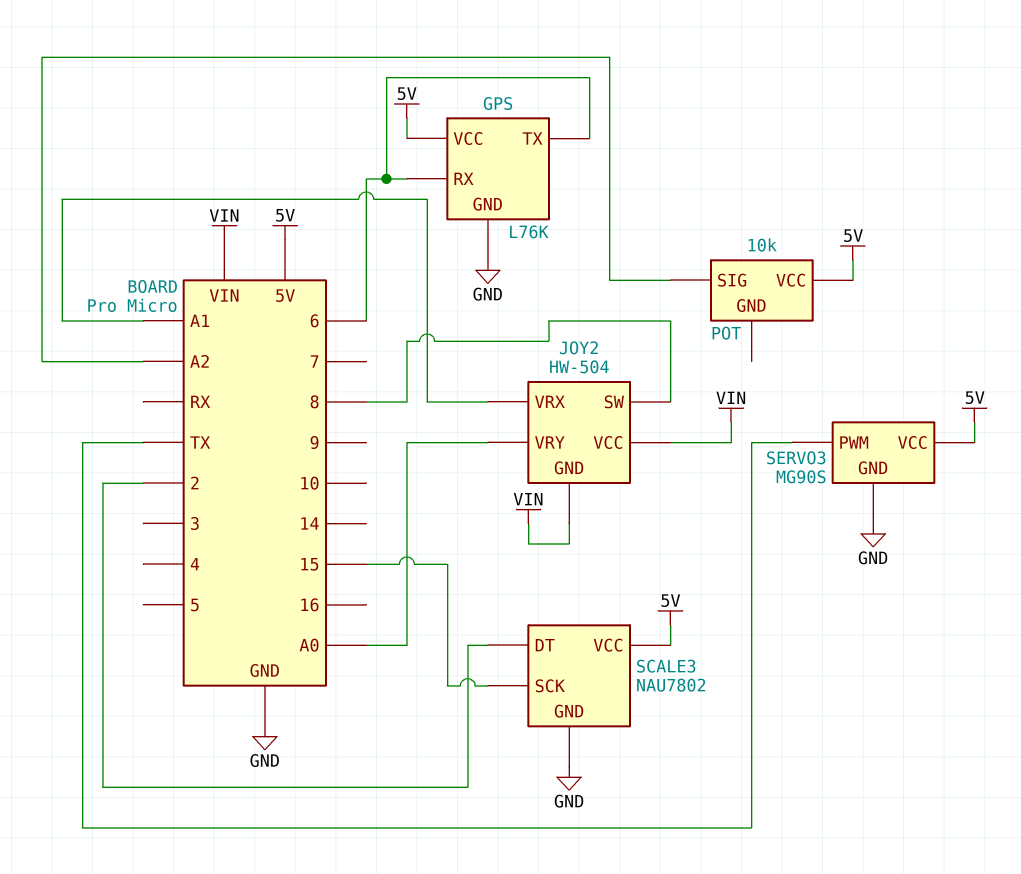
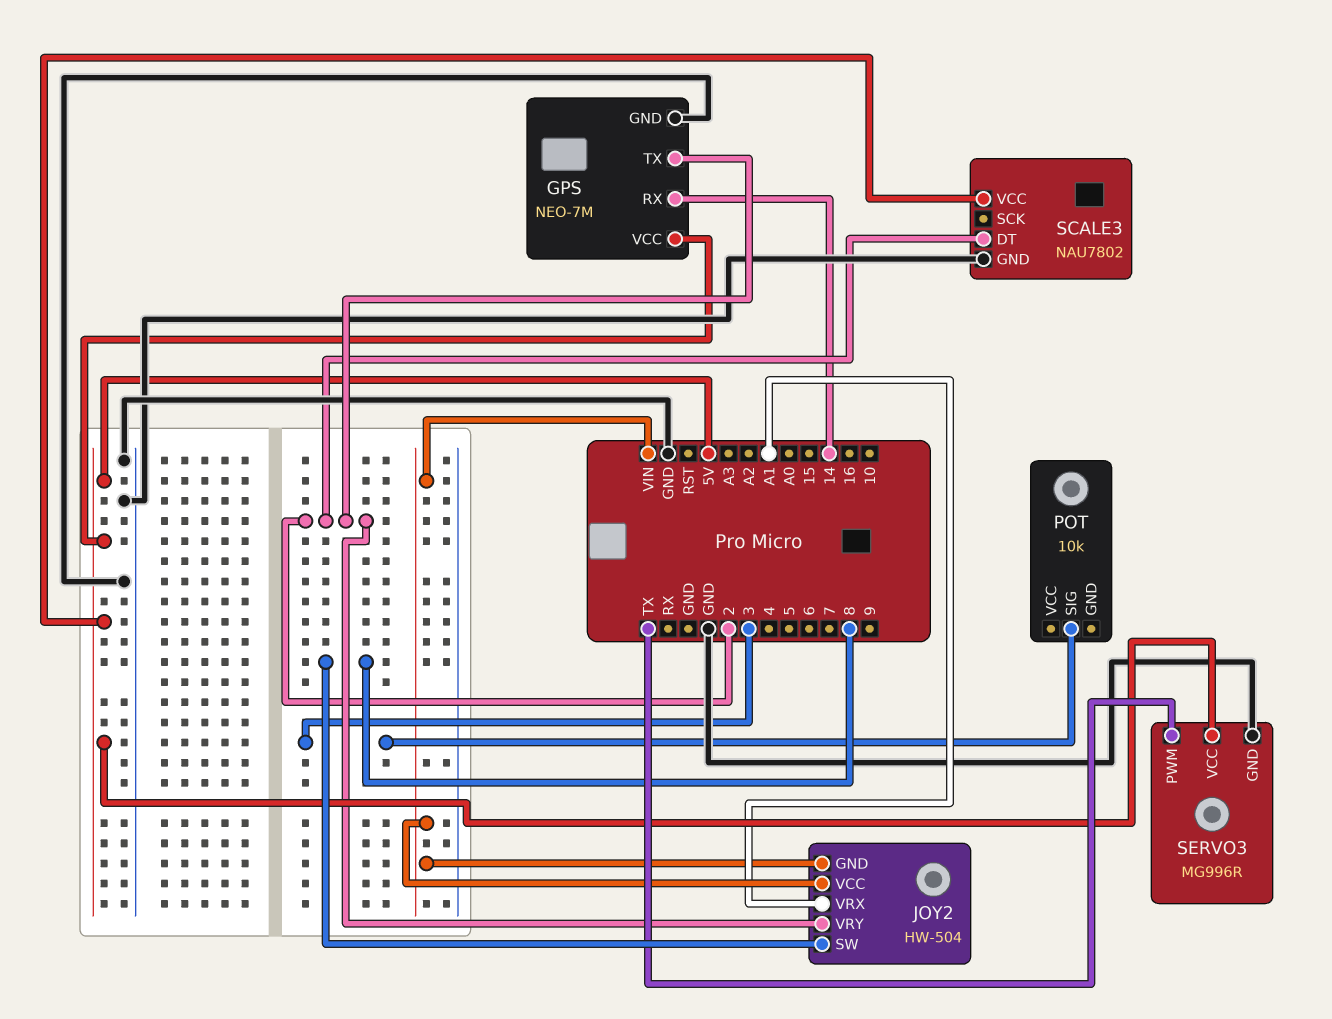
GPS: L76K -> NEO-7M
GPS pin RX: 6 -> 14
GPS pin TX: 6 -> 2
JOY2 pin VRY: A0 -> 2
POT pin SIG: A2 -> 3
POT pin VCC: 5V -> none
SCALE3 pin SCK: 15 -> none
SERVO3: MG90S -> MG996R

